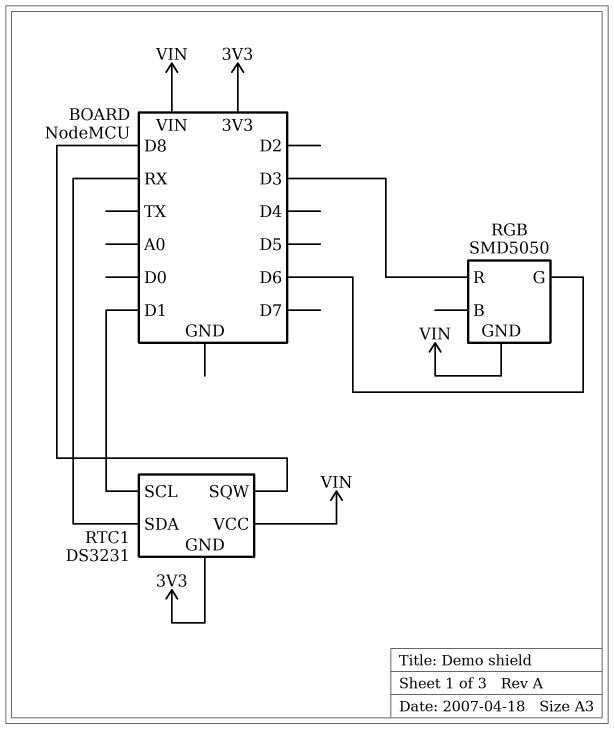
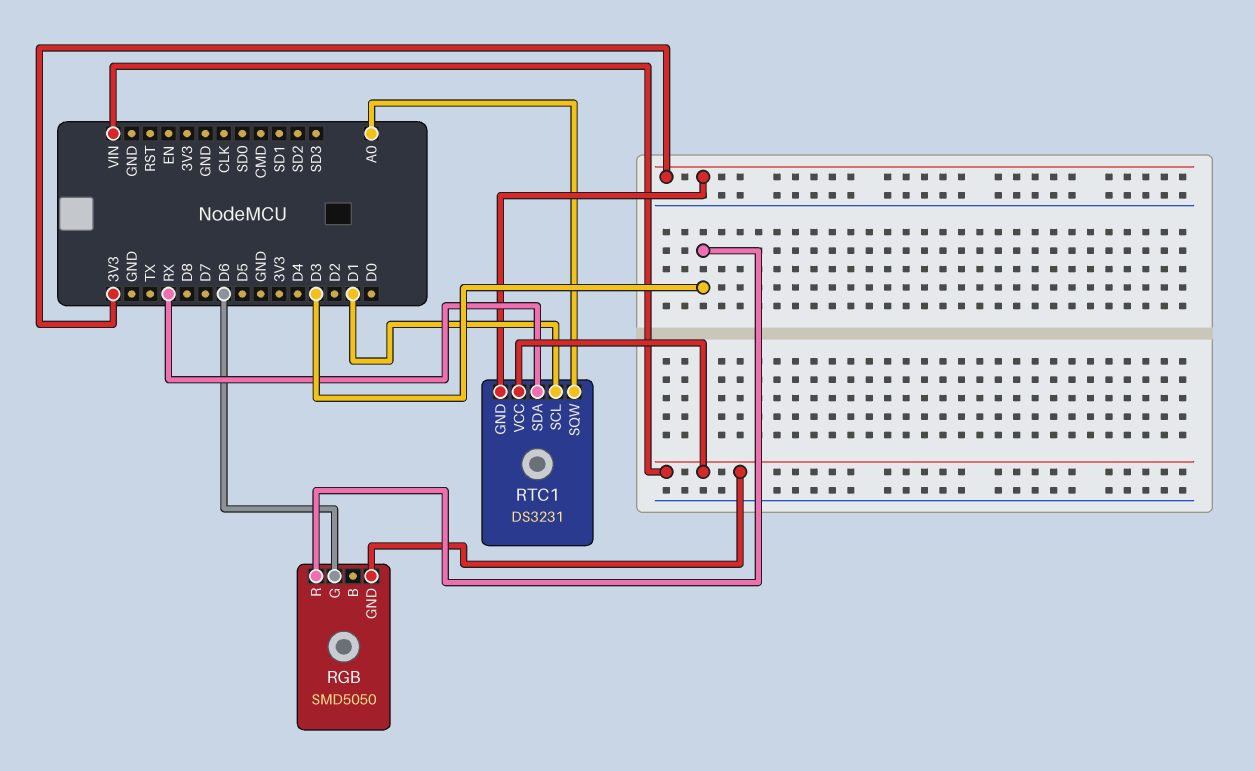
RTC1 pin SQW: D8 -> A0

